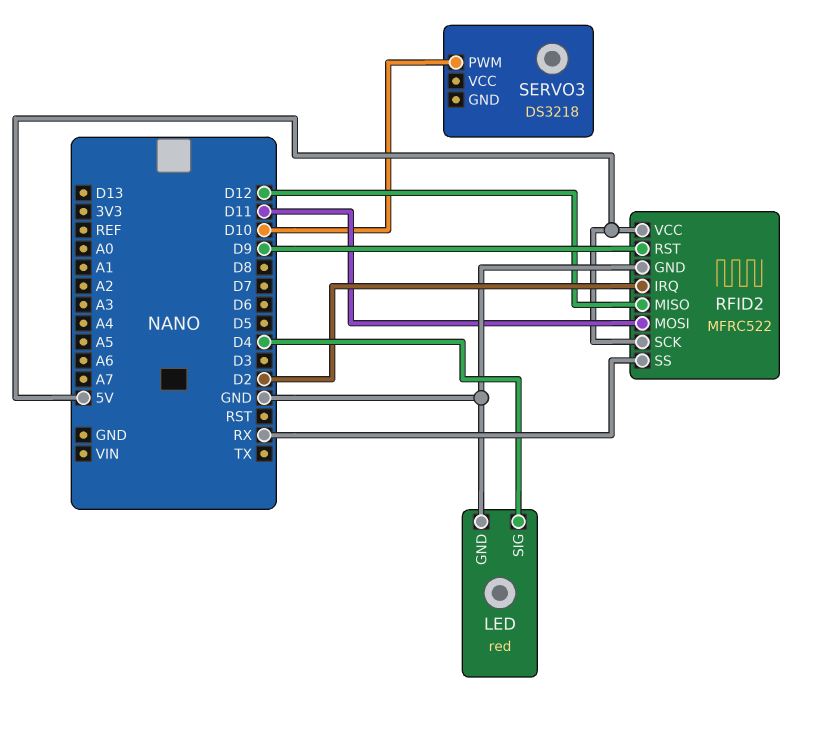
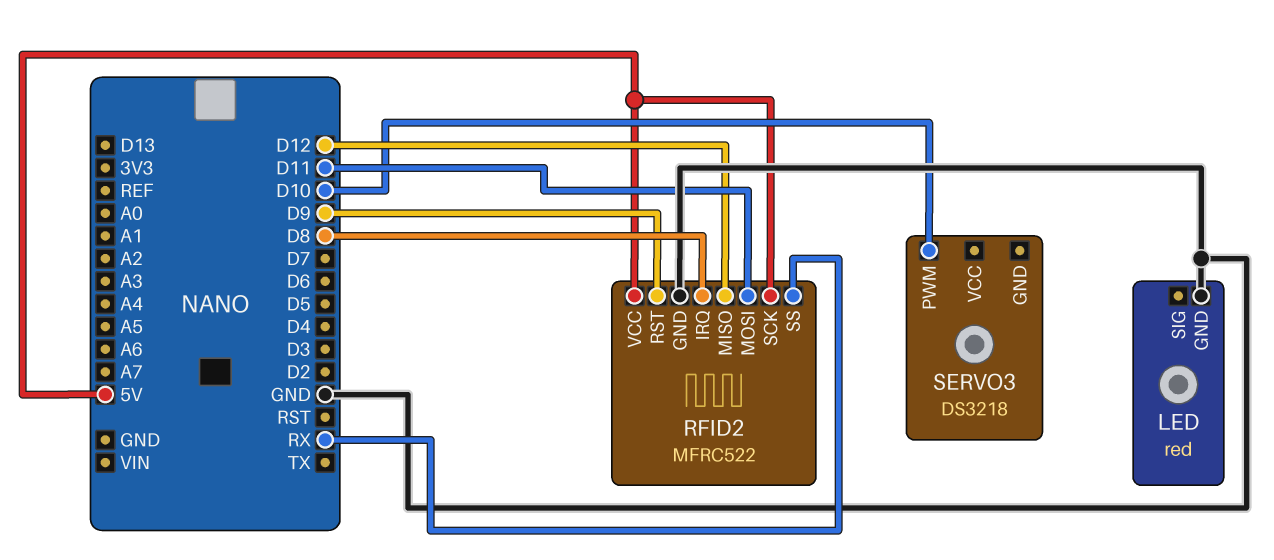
LED pin SIG: D4 -> none
RFID2 pin IRQ: D2 -> D8

